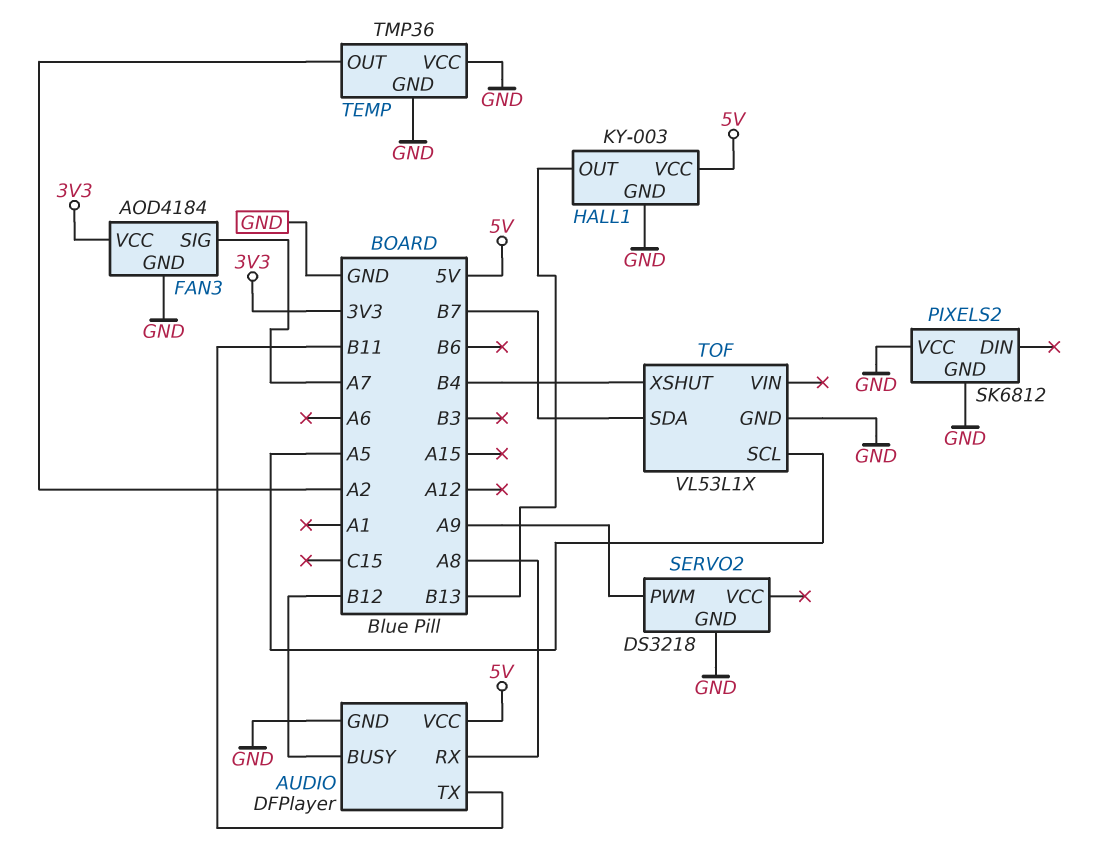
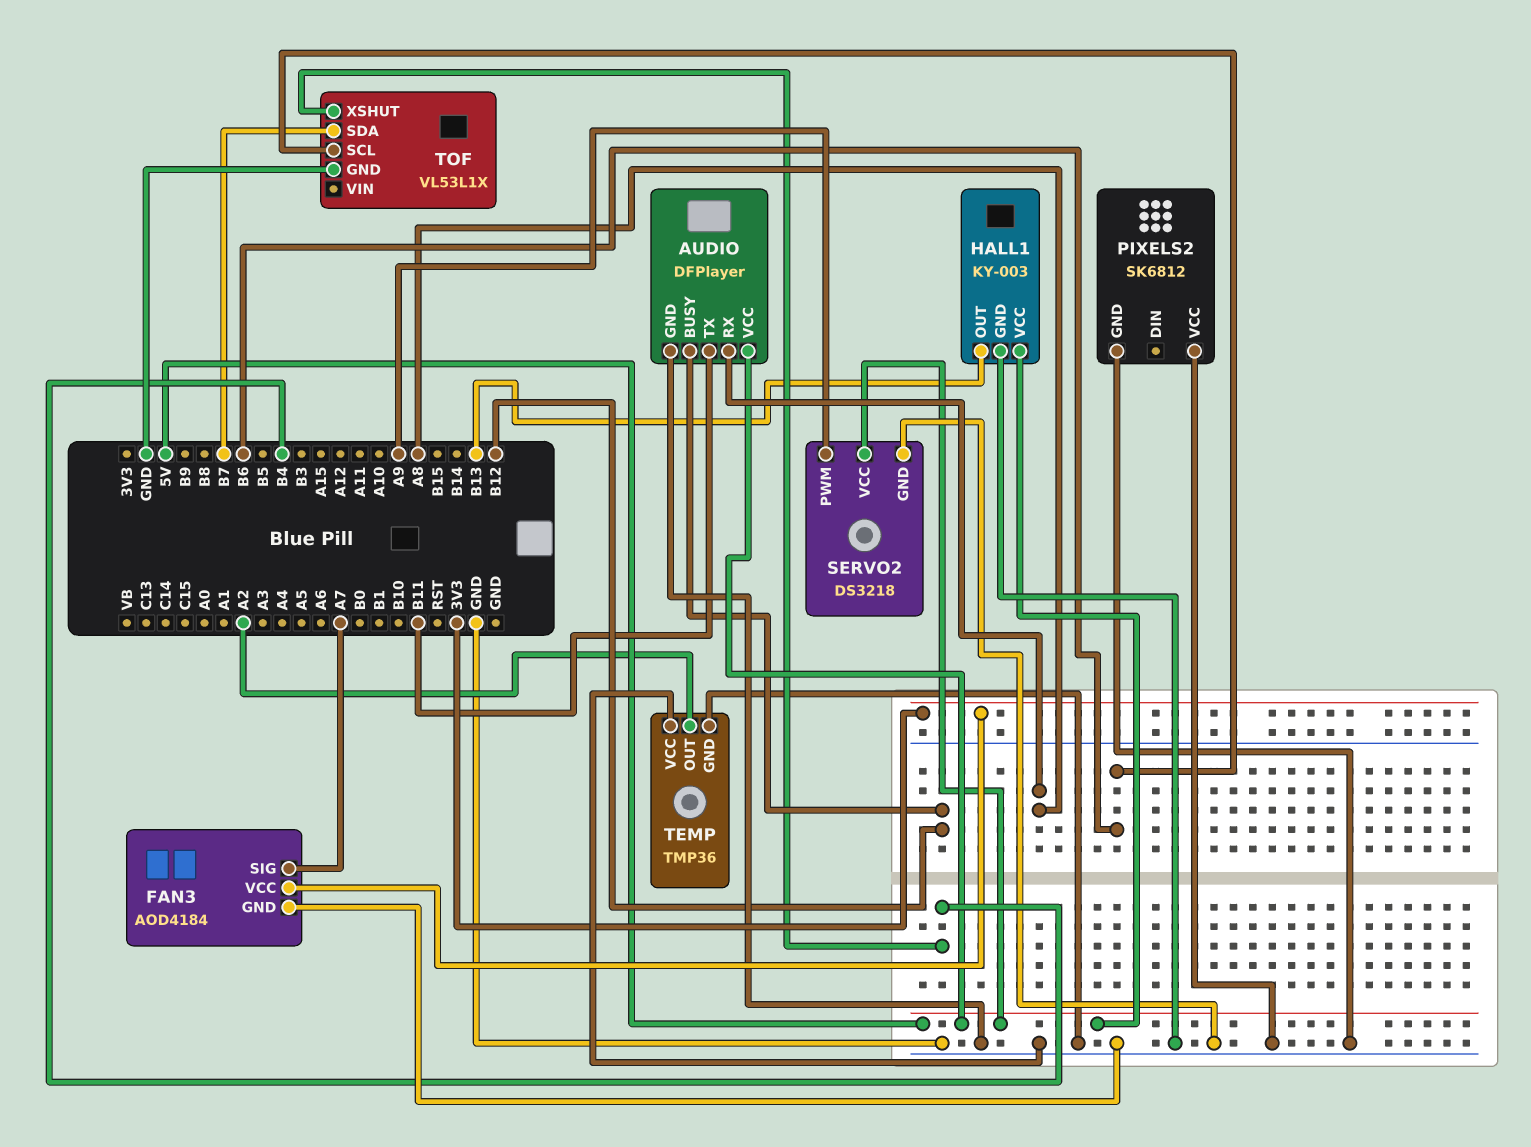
SERVO2 pin VCC: none -> 5V
TOF pin SCL: A5 -> B6

